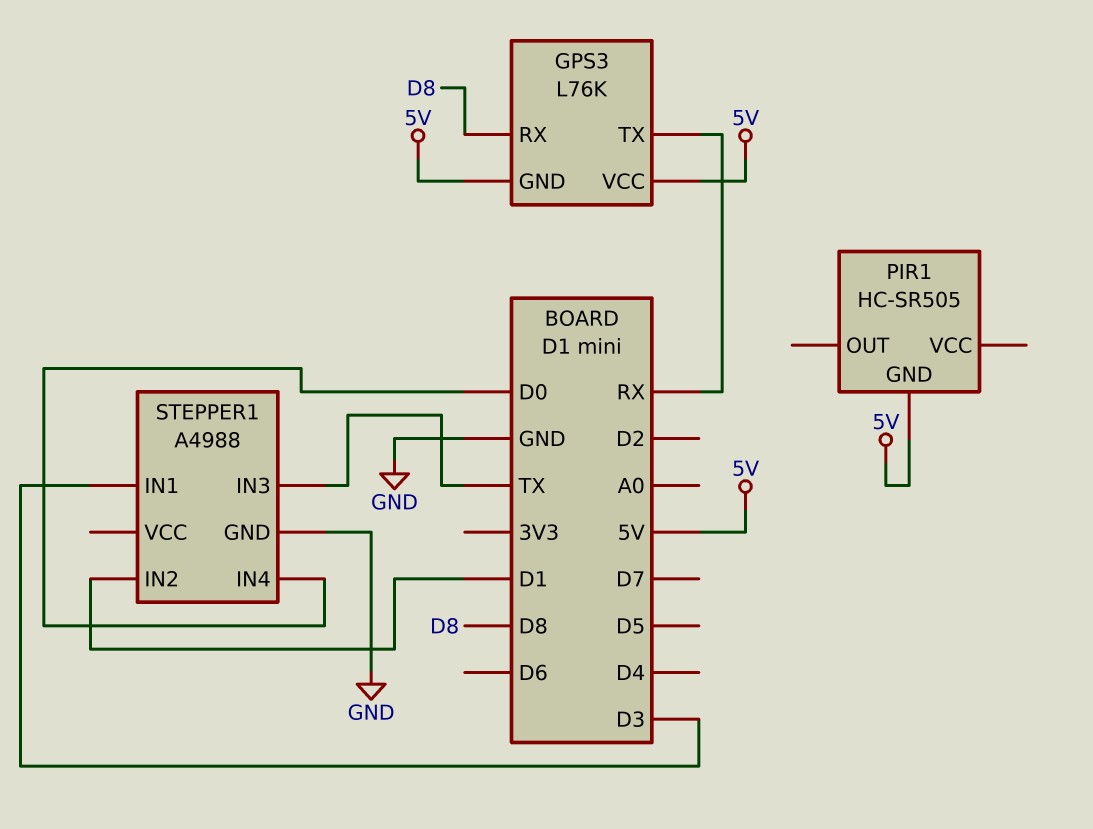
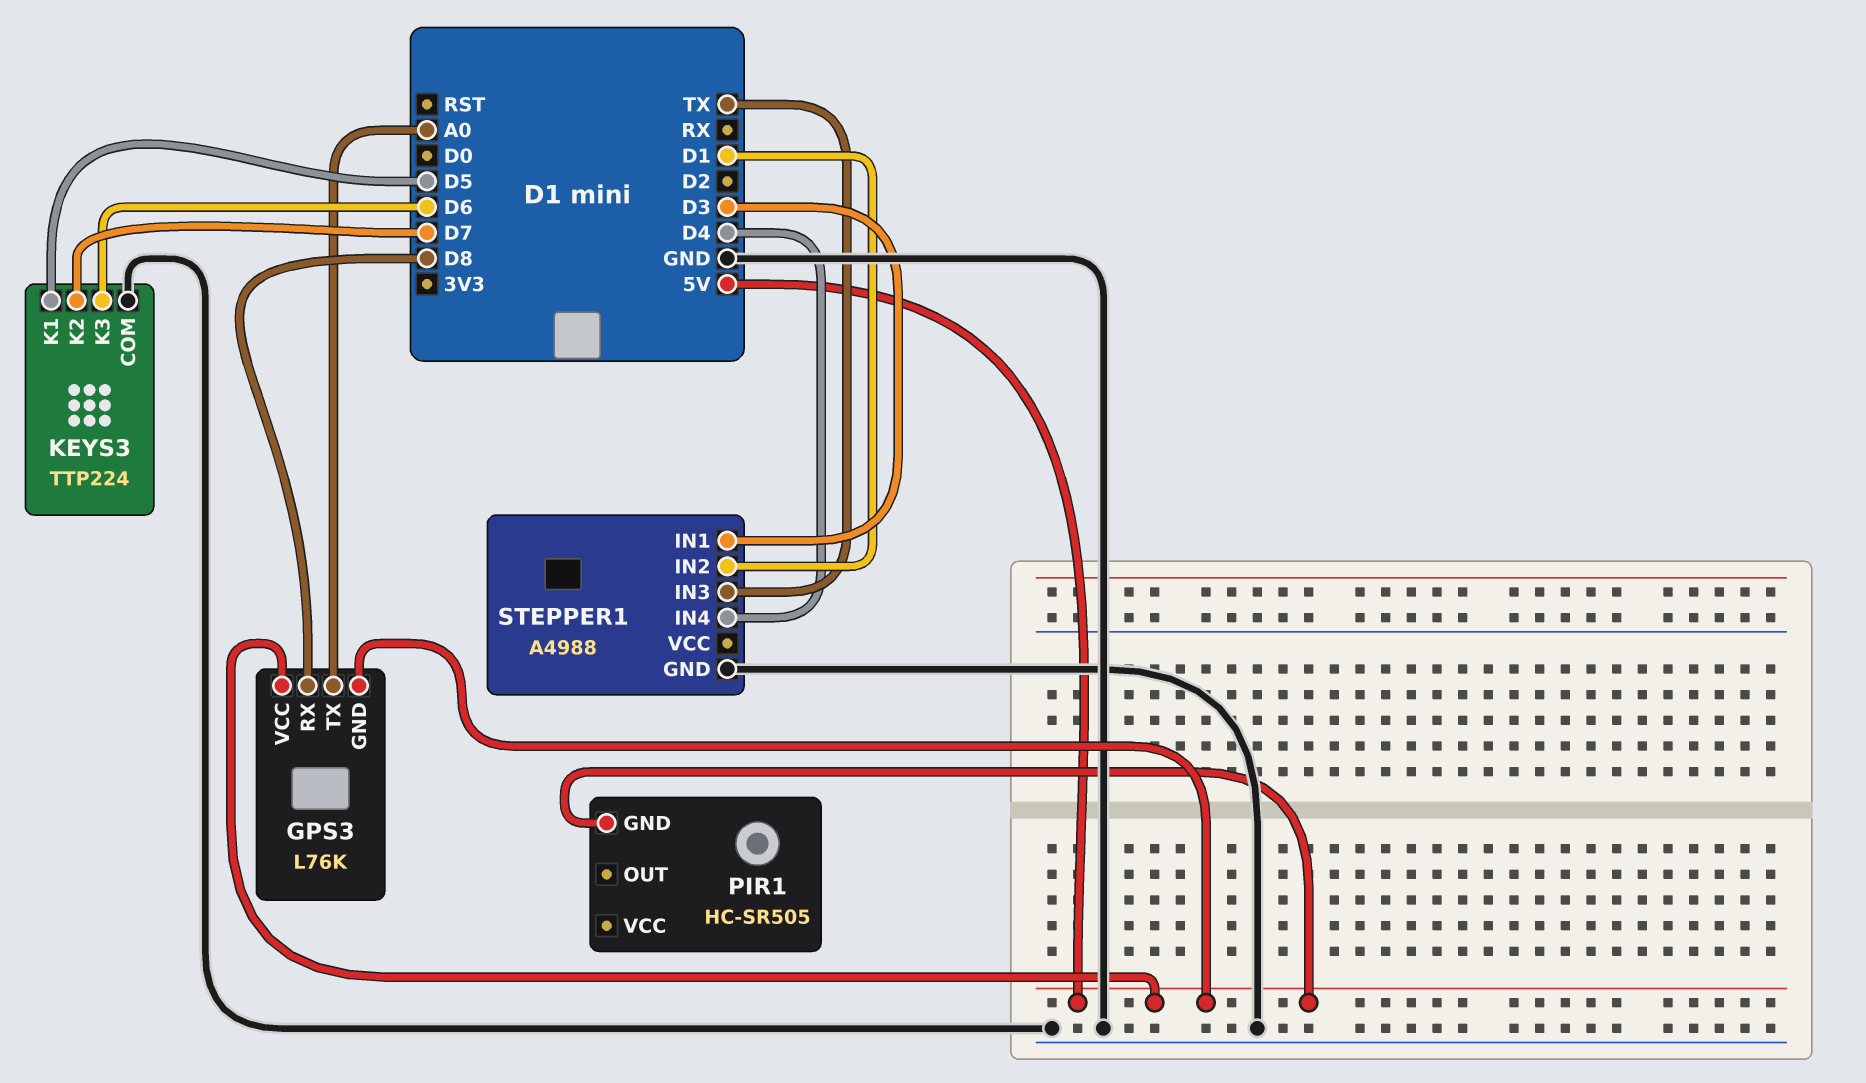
GPS3 pin TX: RX -> A0
KEYS3: none -> TTP224
KEYS3 pin COM: none -> GND
KEYS3 pin K1: none -> D5
KEYS3 pin K2: none -> D7
KEYS3 pin K3: none -> D6
STEPPER1 pin IN4: D0 -> D4

